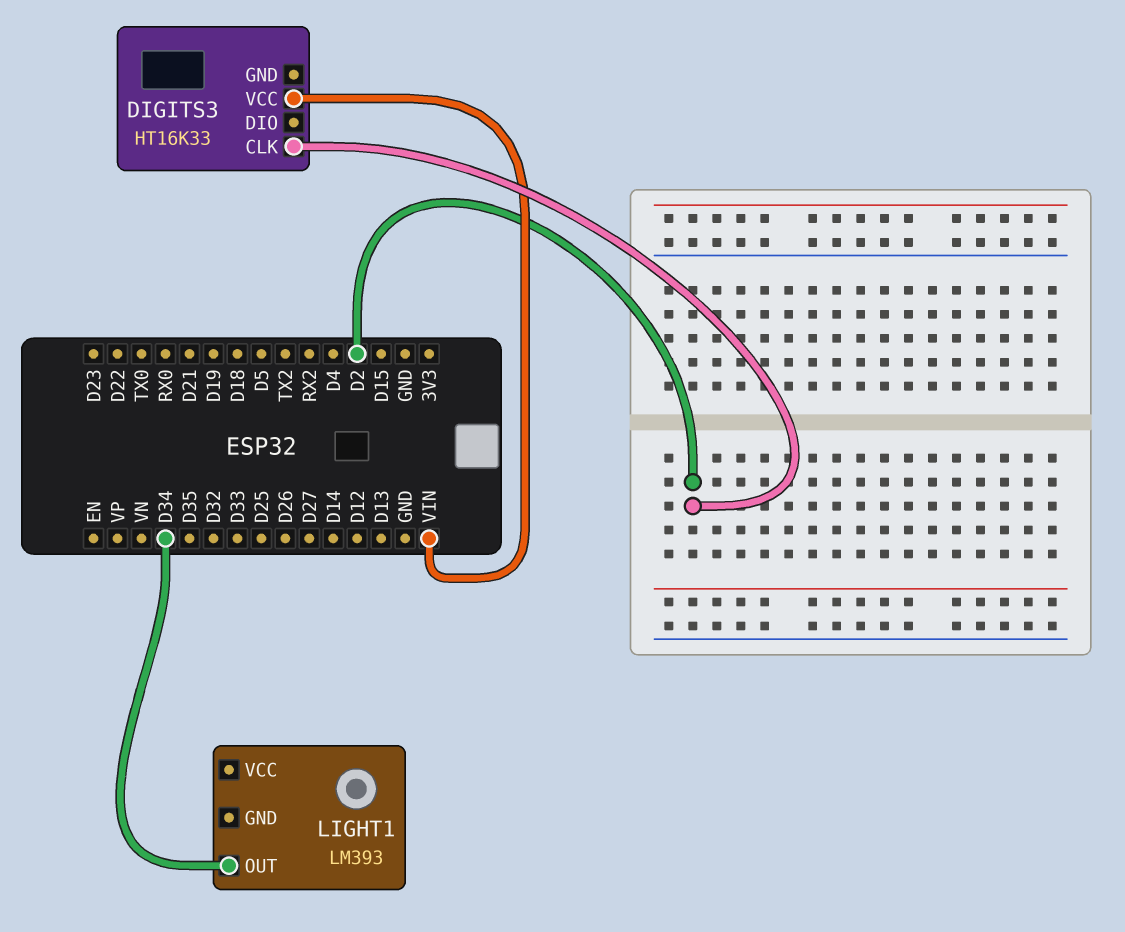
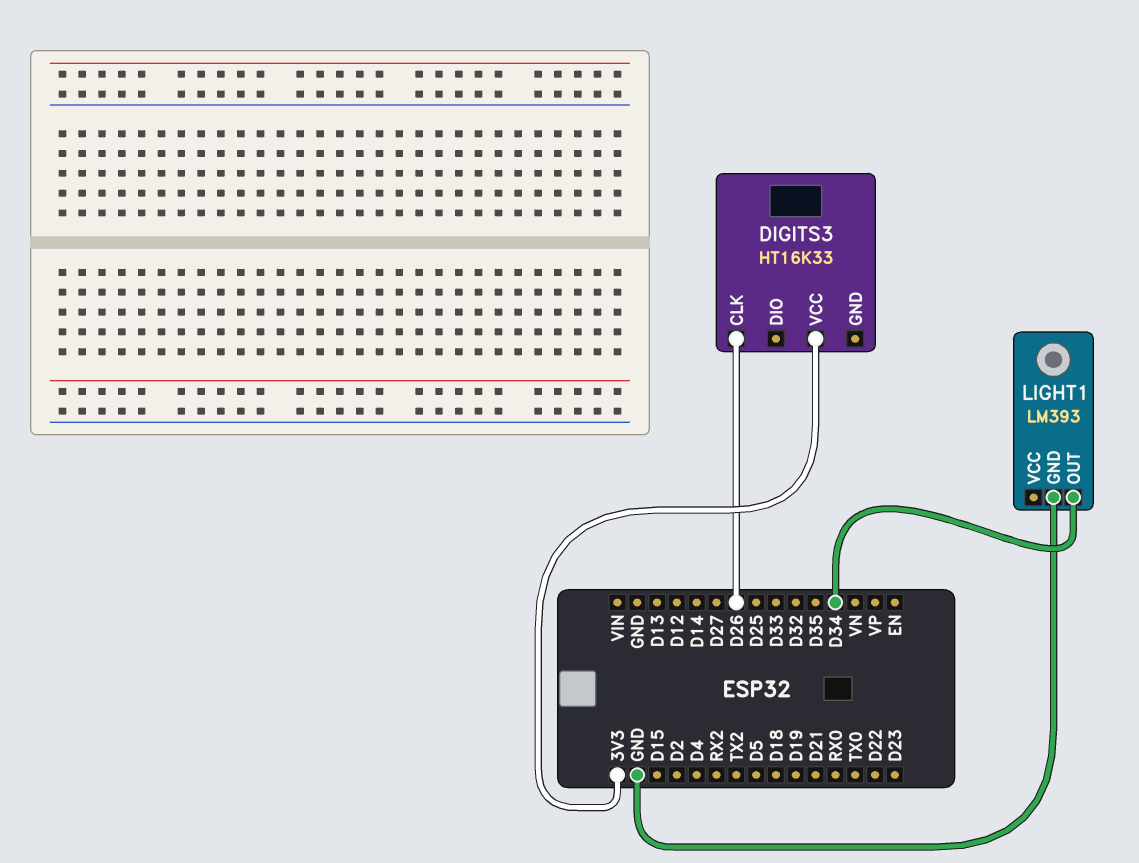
DIGITS3 pin CLK: D2 -> D26
DIGITS3 pin VCC: VIN -> 3V3
LIGHT1 pin GND: none -> GND

